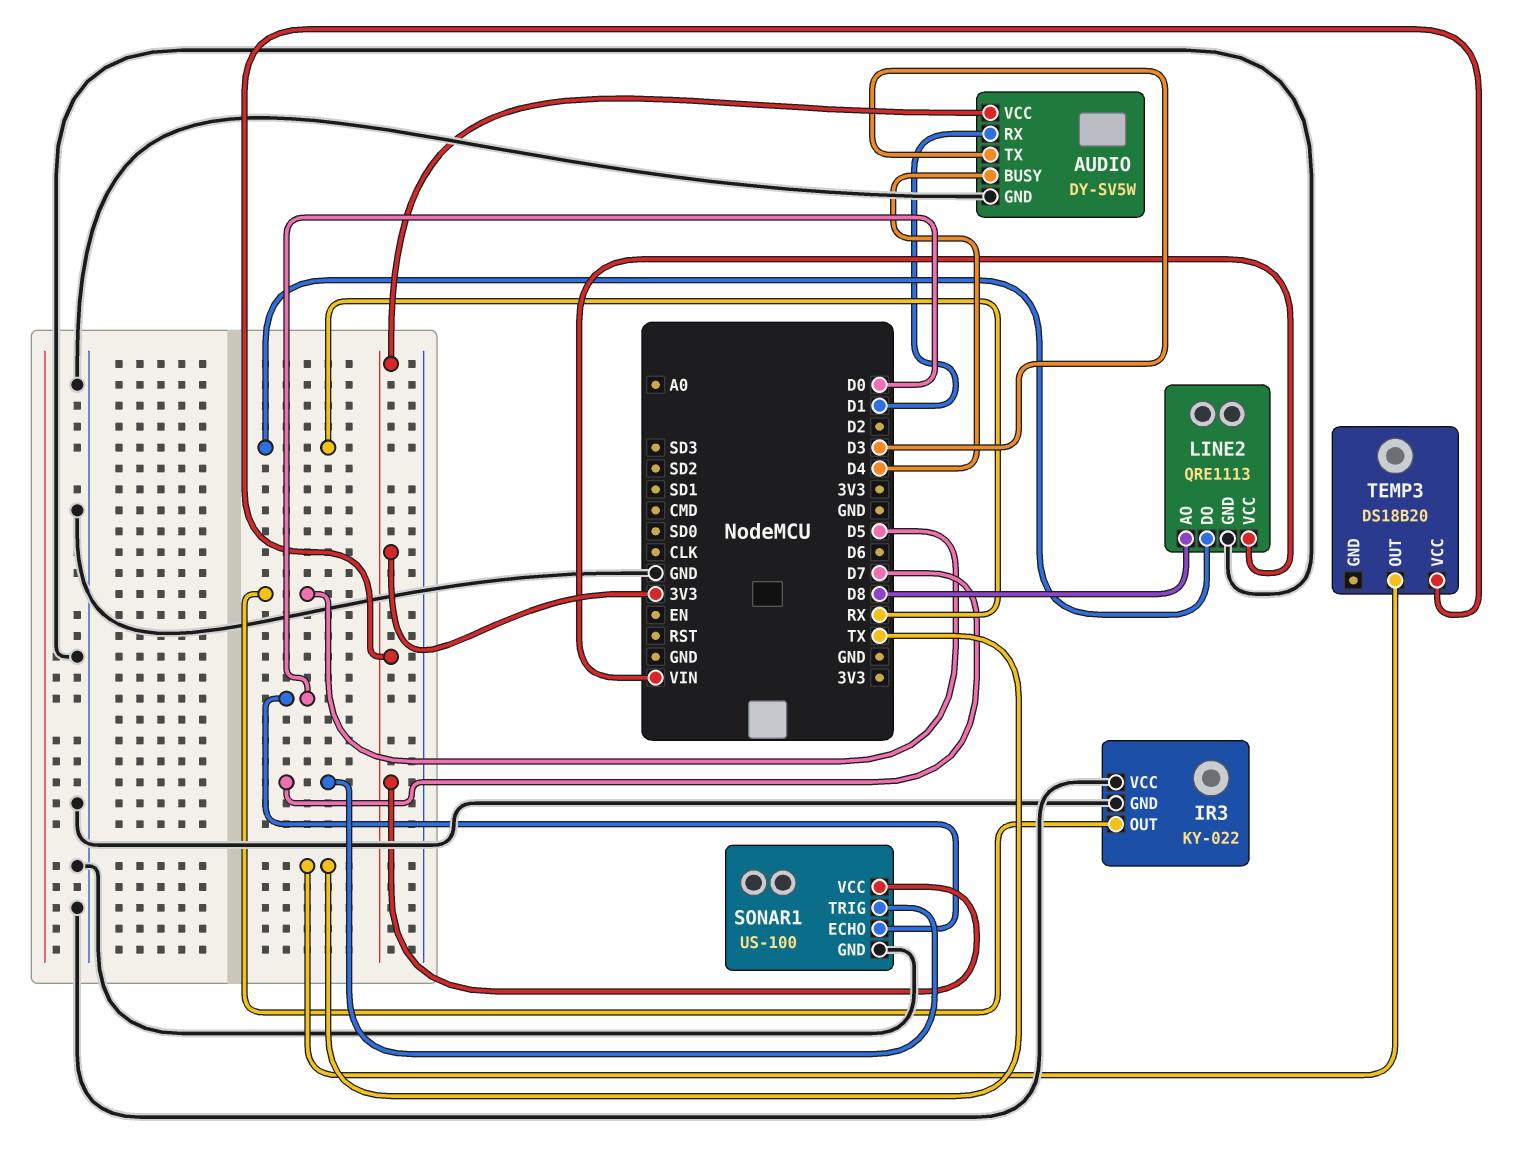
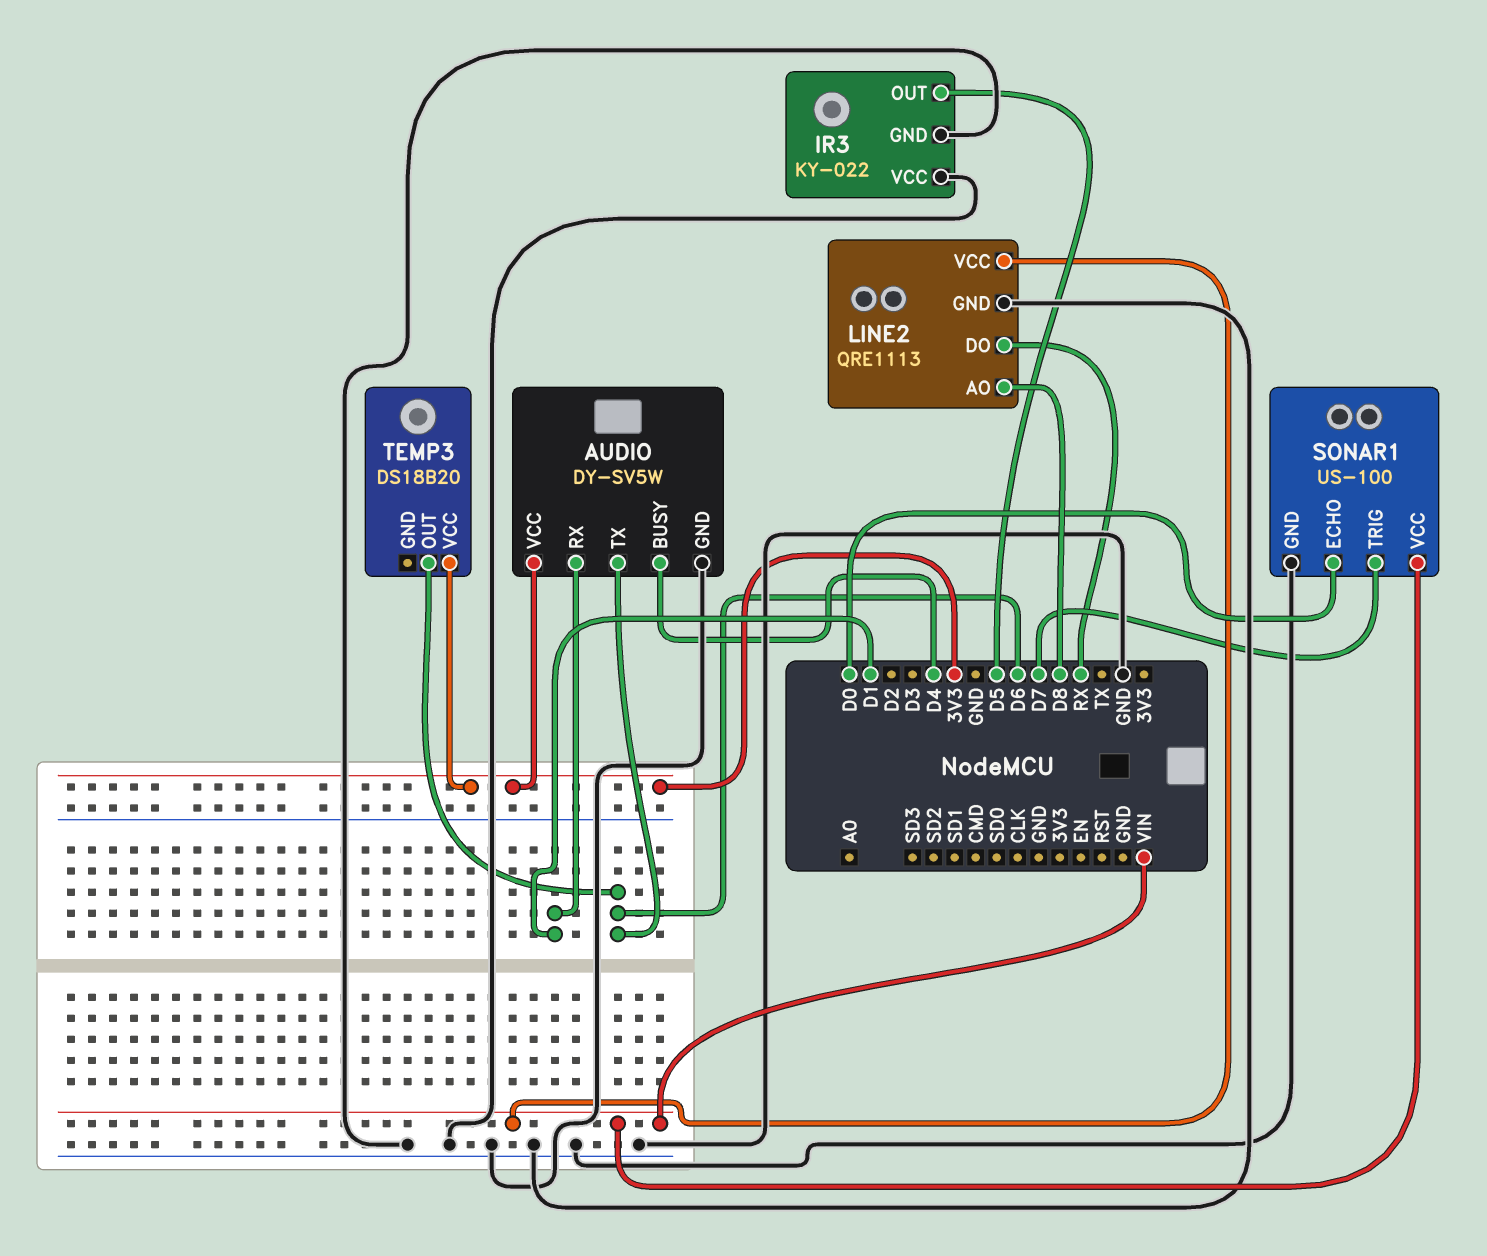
AUDIO pin TX: D3 -> D6
SONAR1 pin VCC: 3V3 -> VIN
TEMP3 pin OUT: TX -> D6

